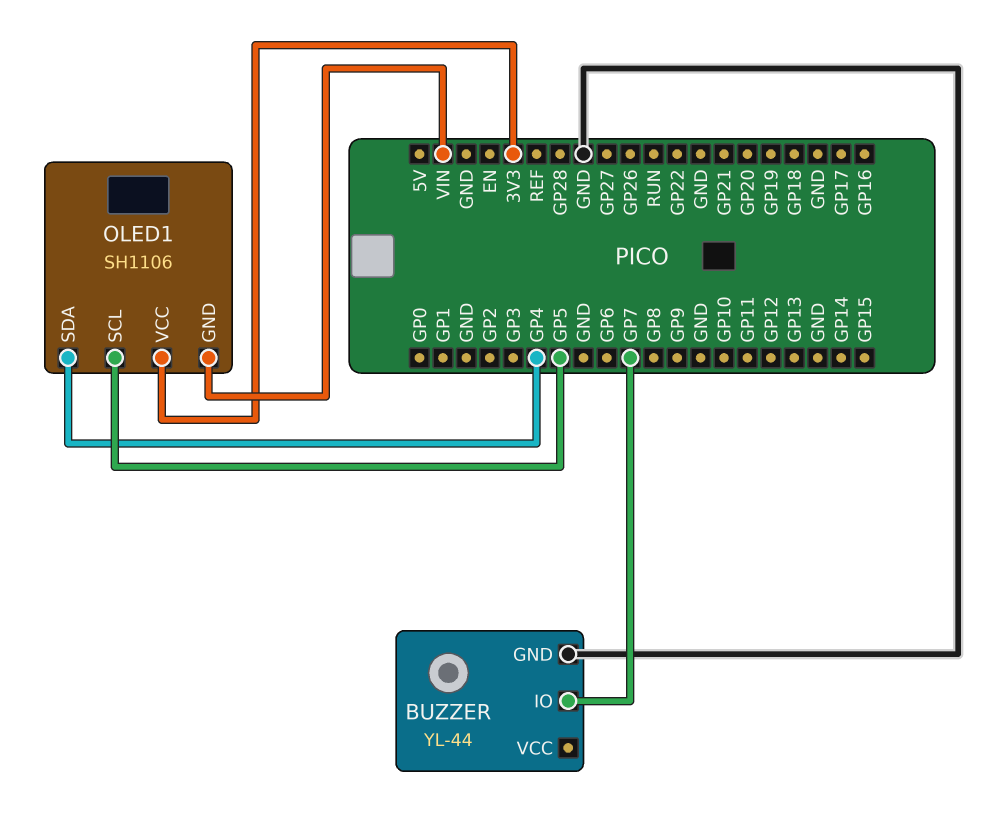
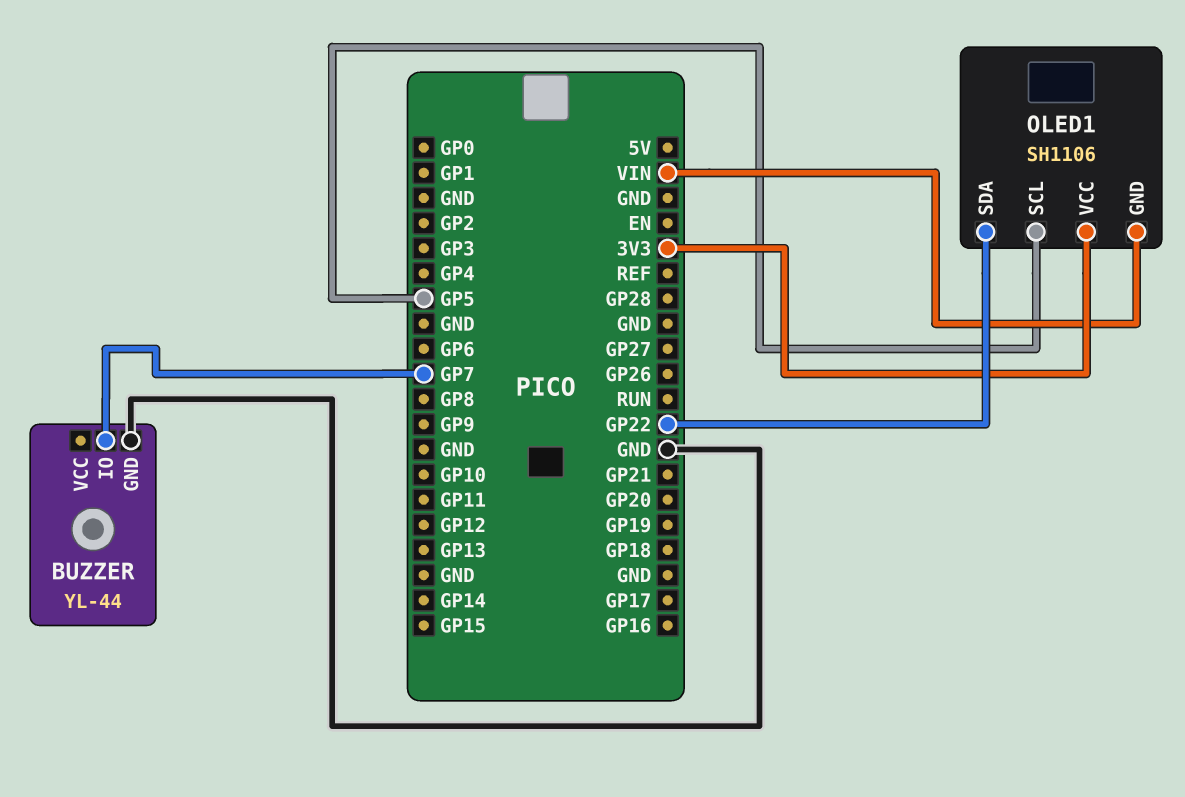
OLED1 pin SDA: GP4 -> GP22

